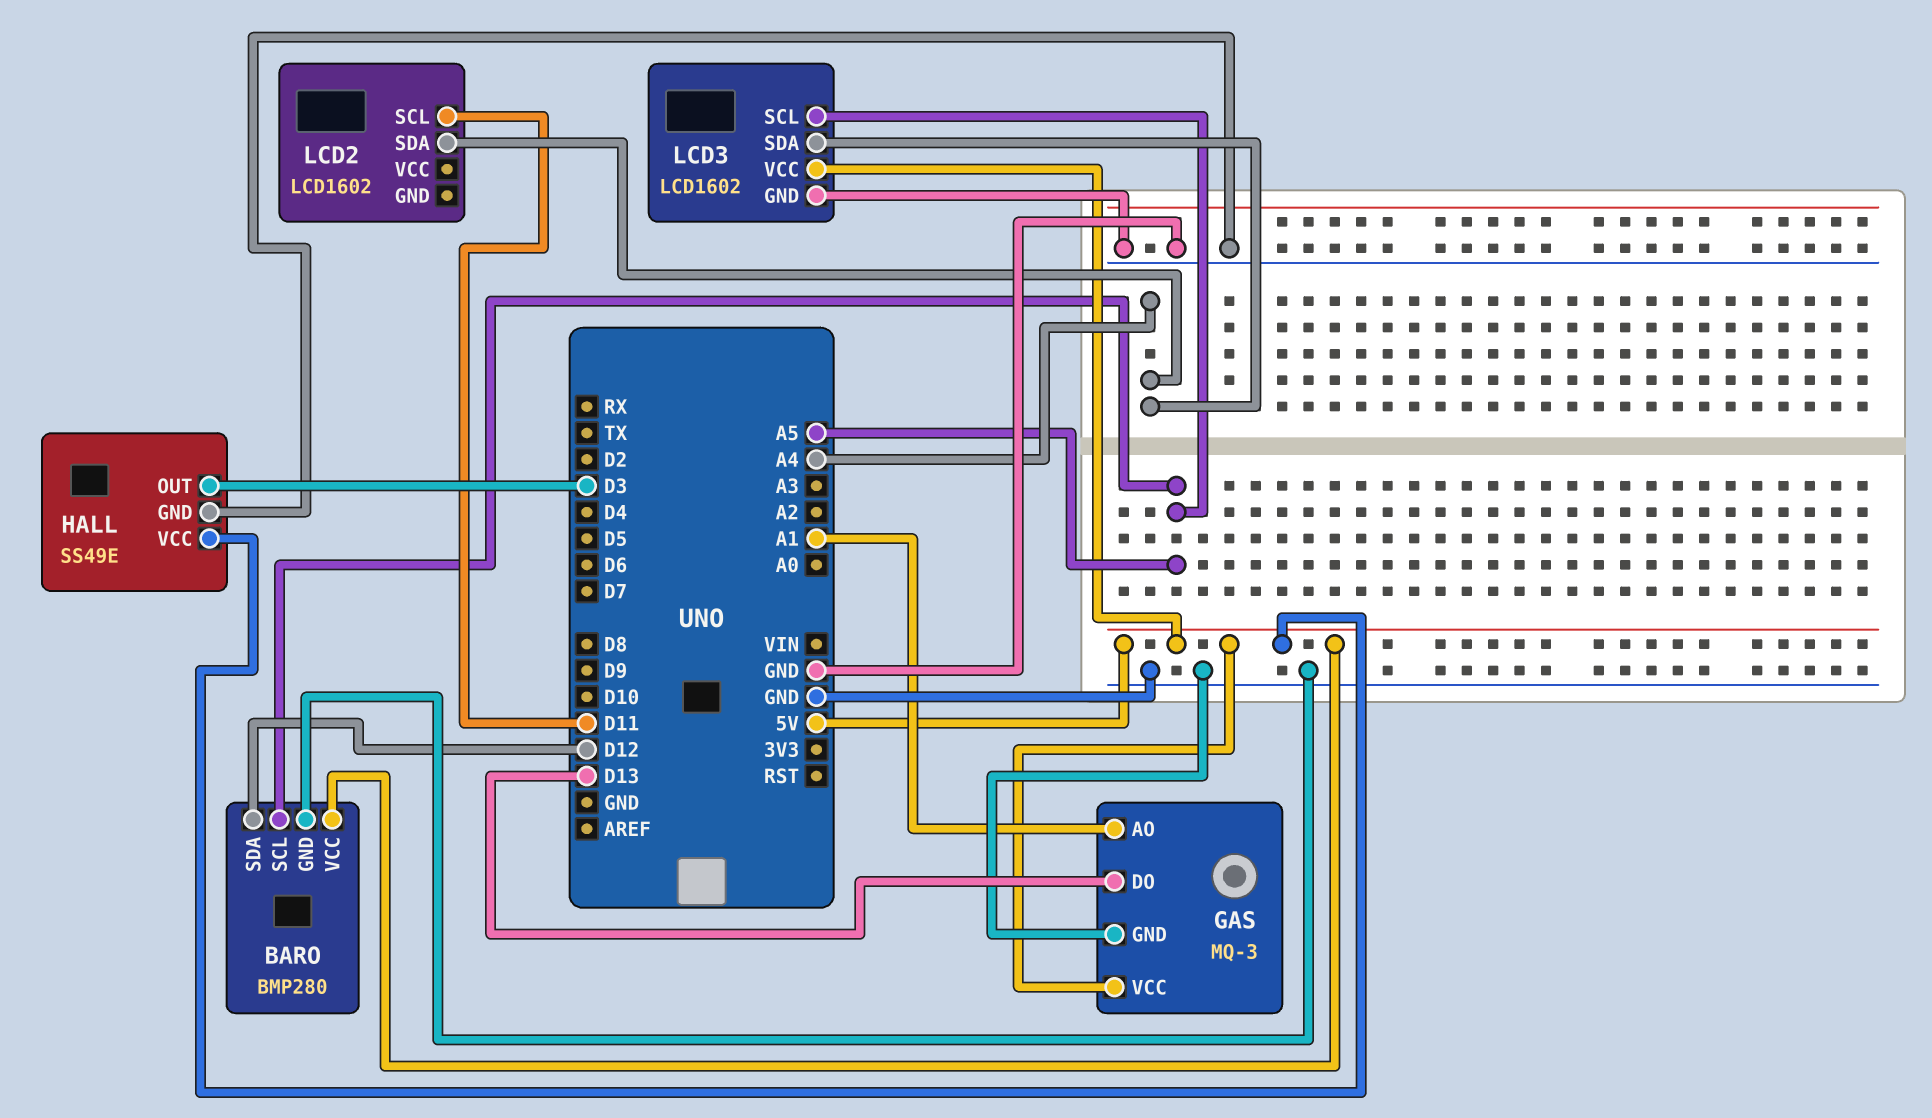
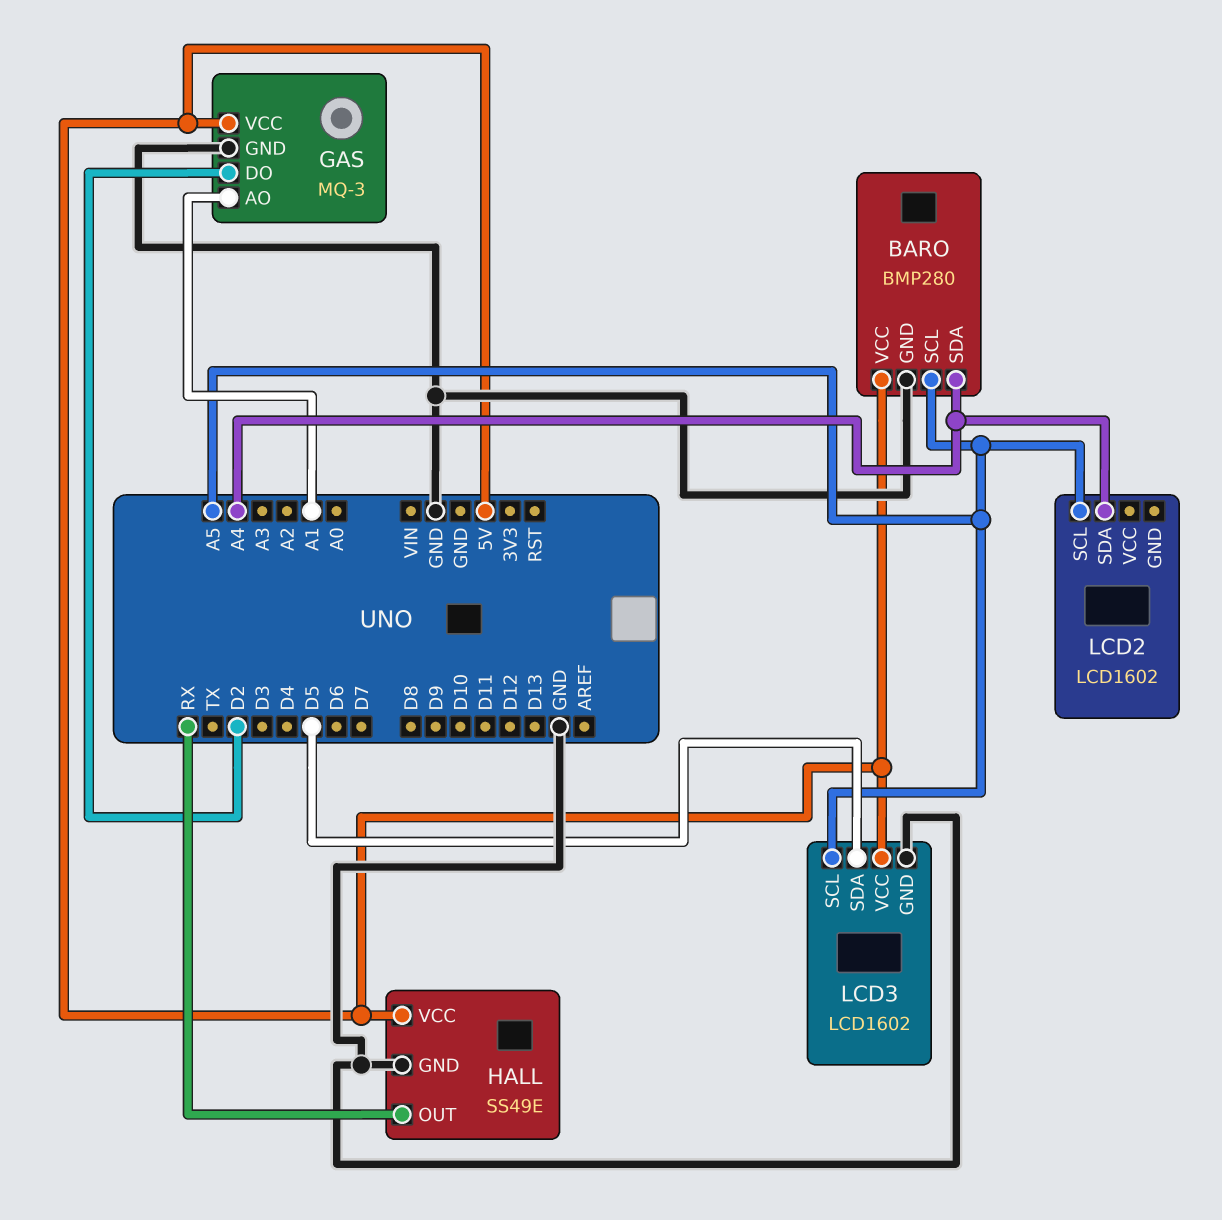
BARO pin SDA: D12 -> A4
GAS pin DO: D13 -> D2
HALL pin OUT: D3 -> RX
LCD2 pin SCL: D11 -> A5
LCD3 pin SDA: A4 -> D5

